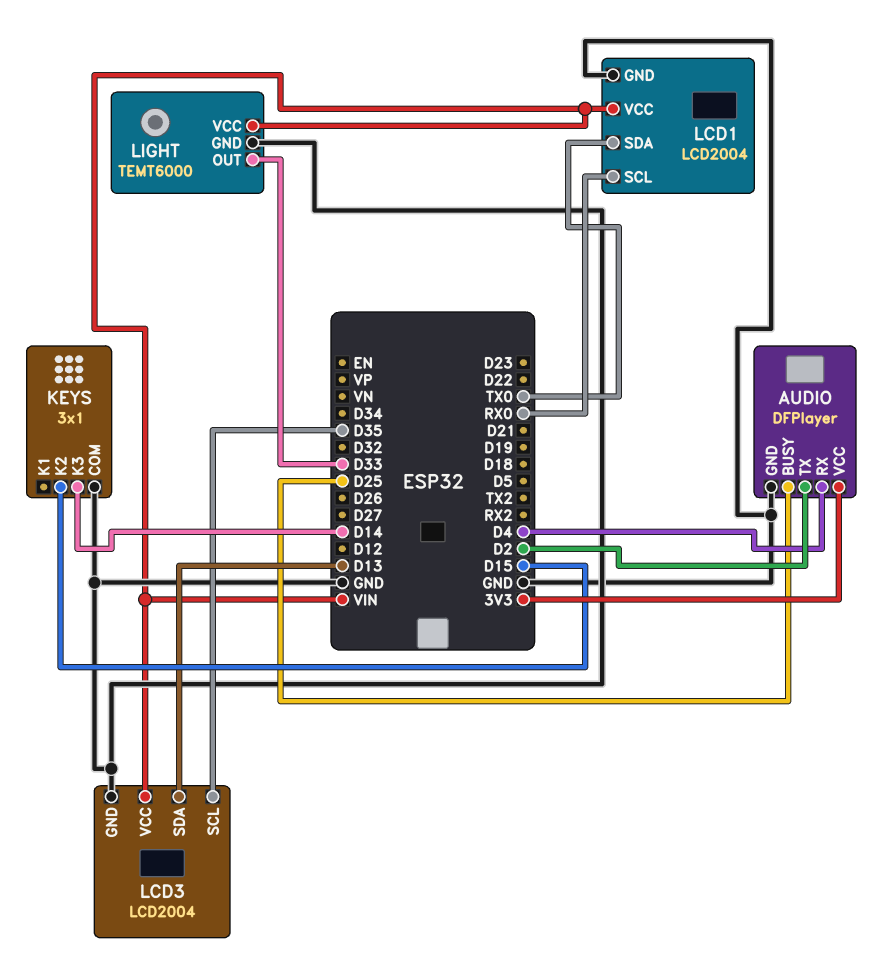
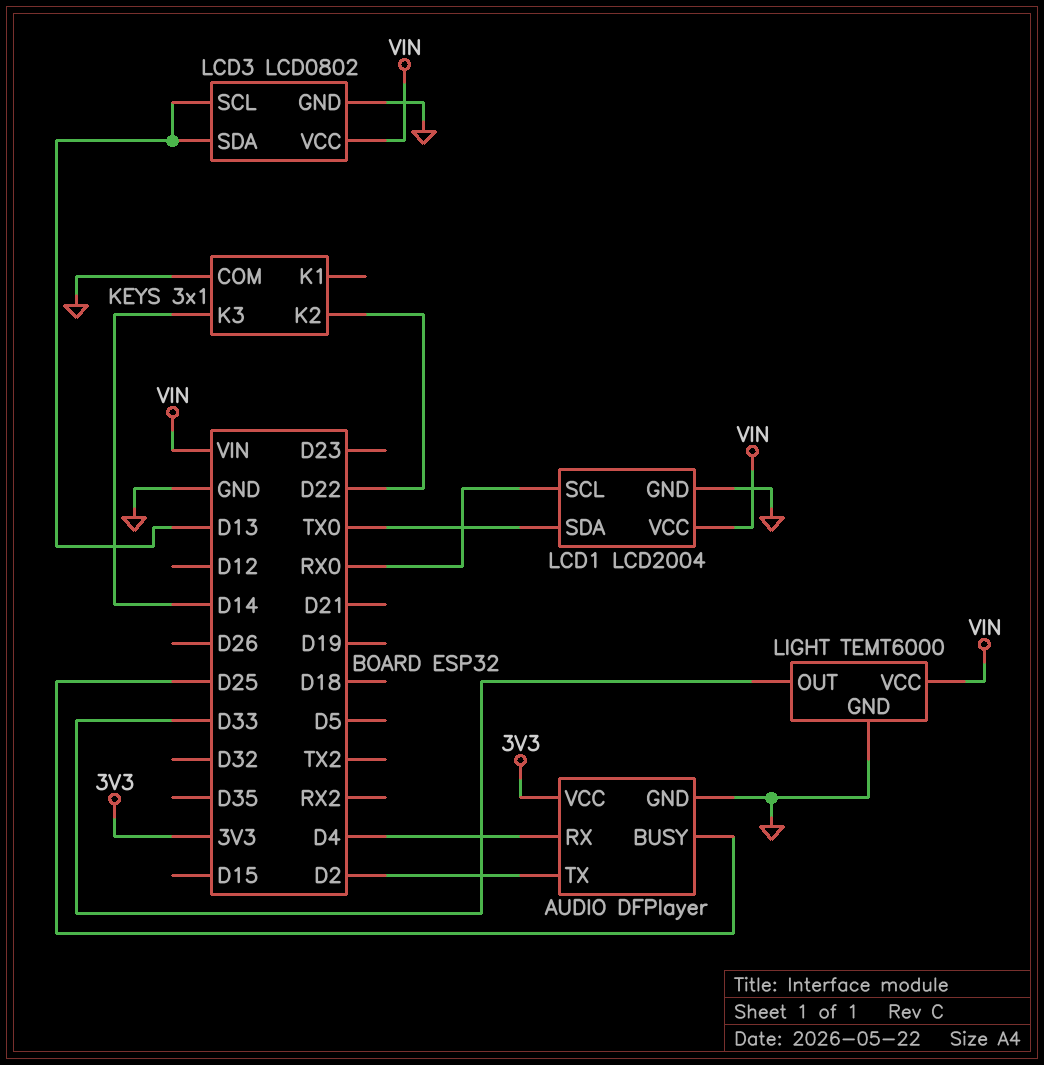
KEYS pin K2: D15 -> D22
LCD3: LCD2004 -> LCD0802
LCD3 pin SCL: D35 -> D13

